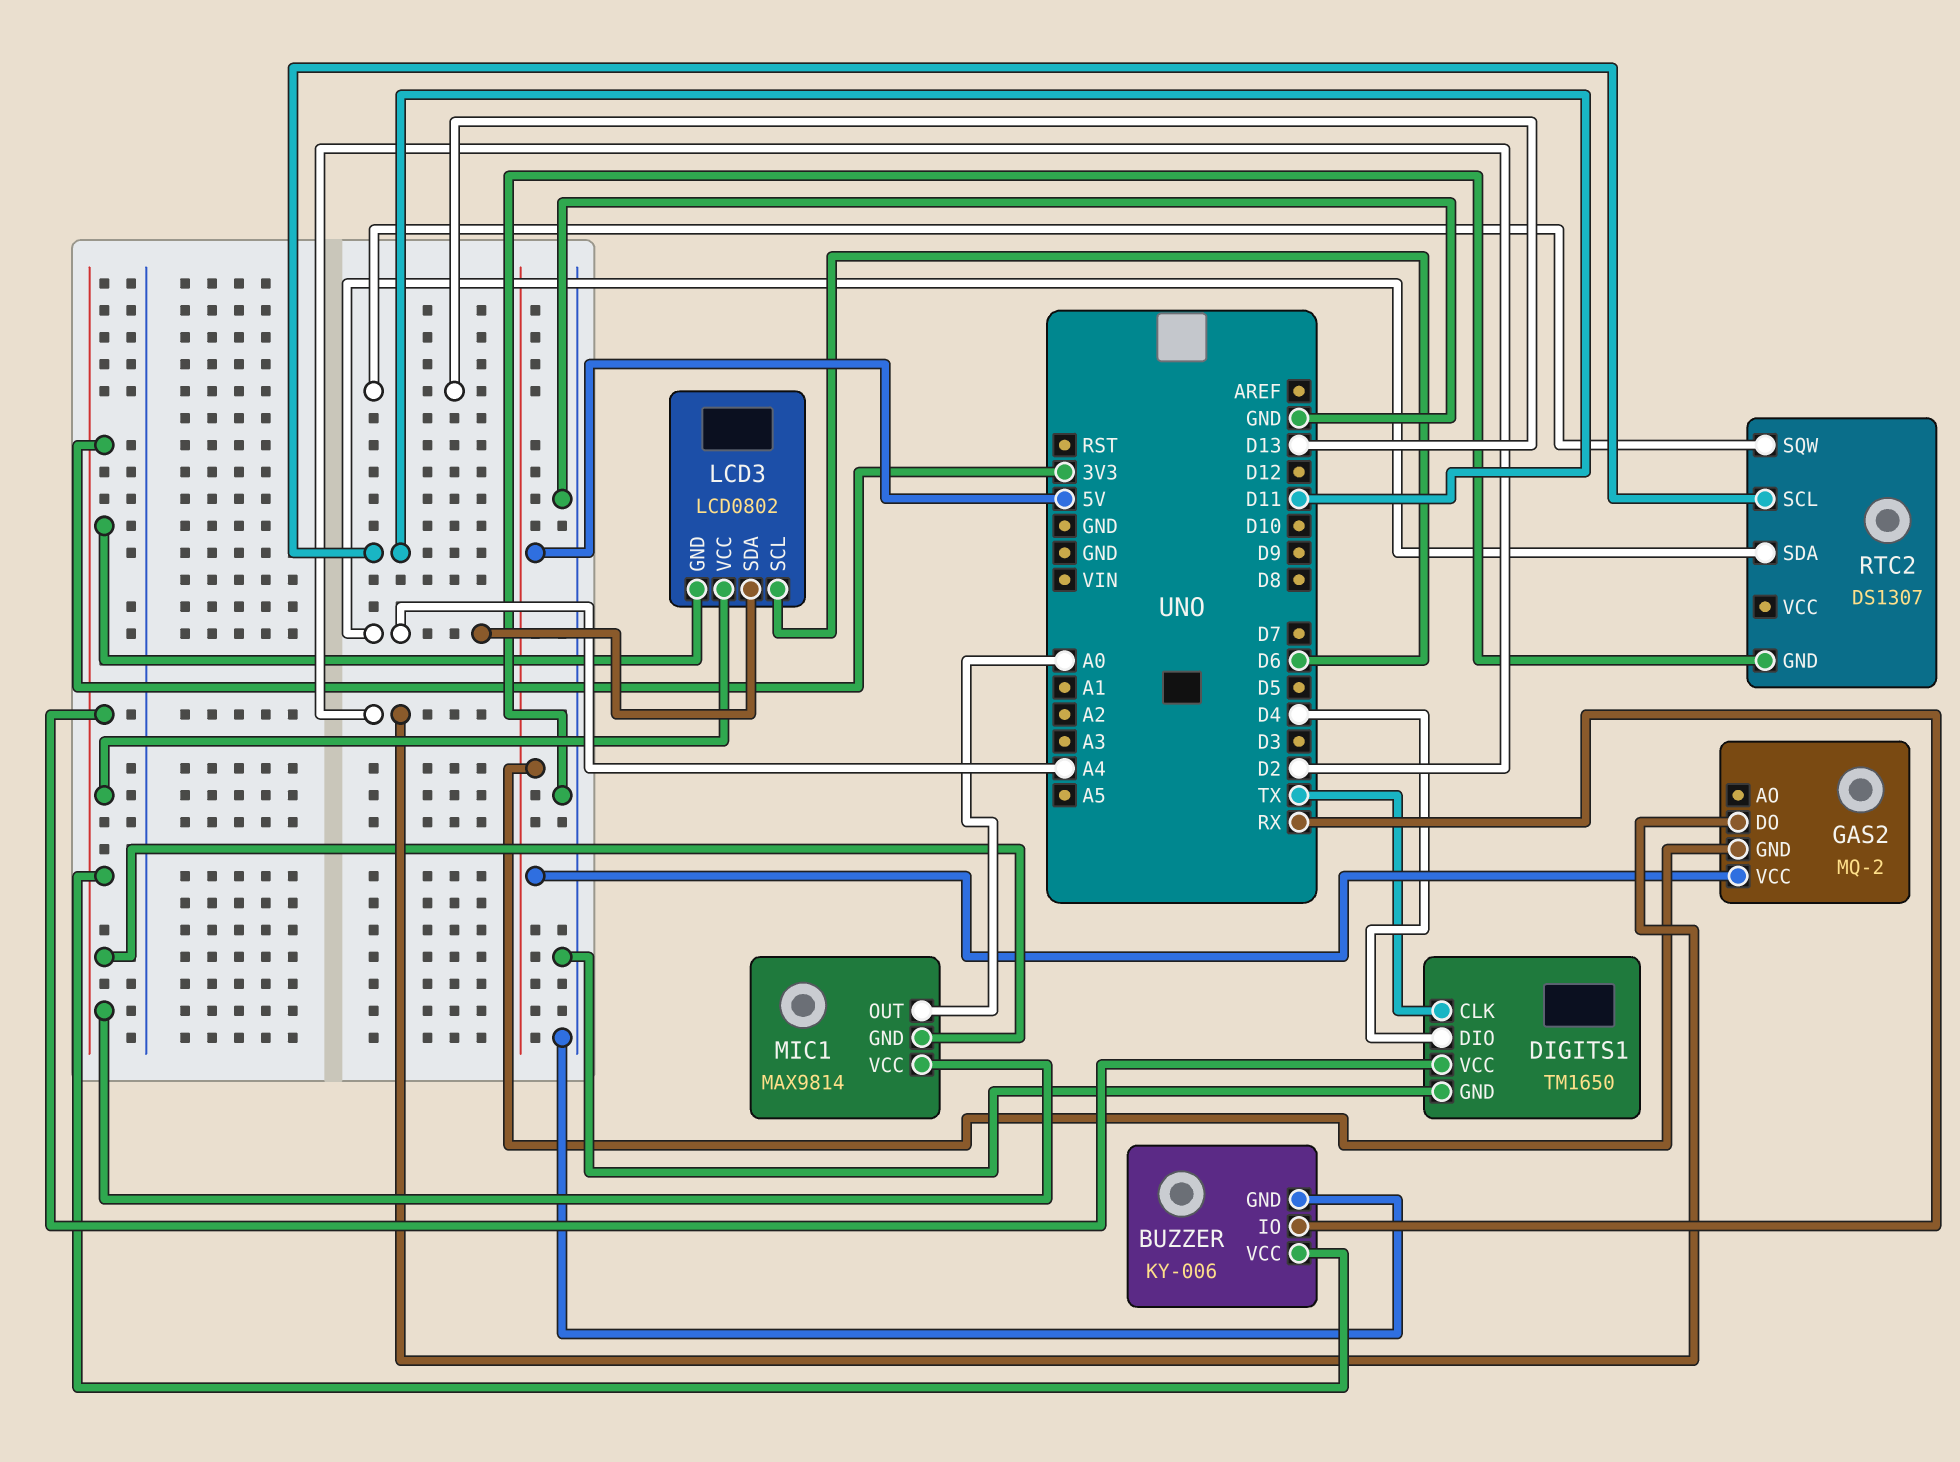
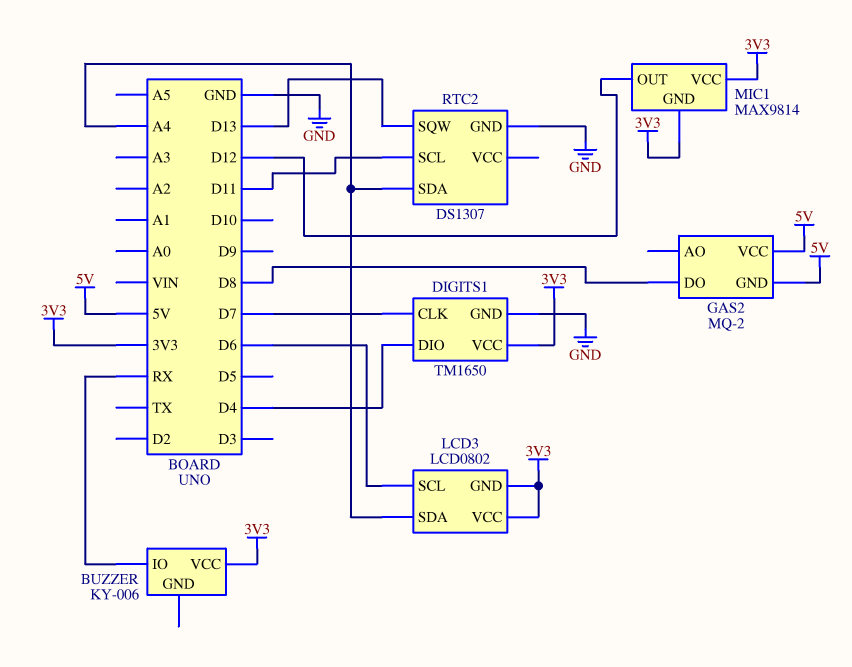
BUZZER pin GND: GND -> none
DIGITS1 pin CLK: TX -> D7
GAS2 pin DO: D2 -> D8
MIC1 pin OUT: A0 -> D12

